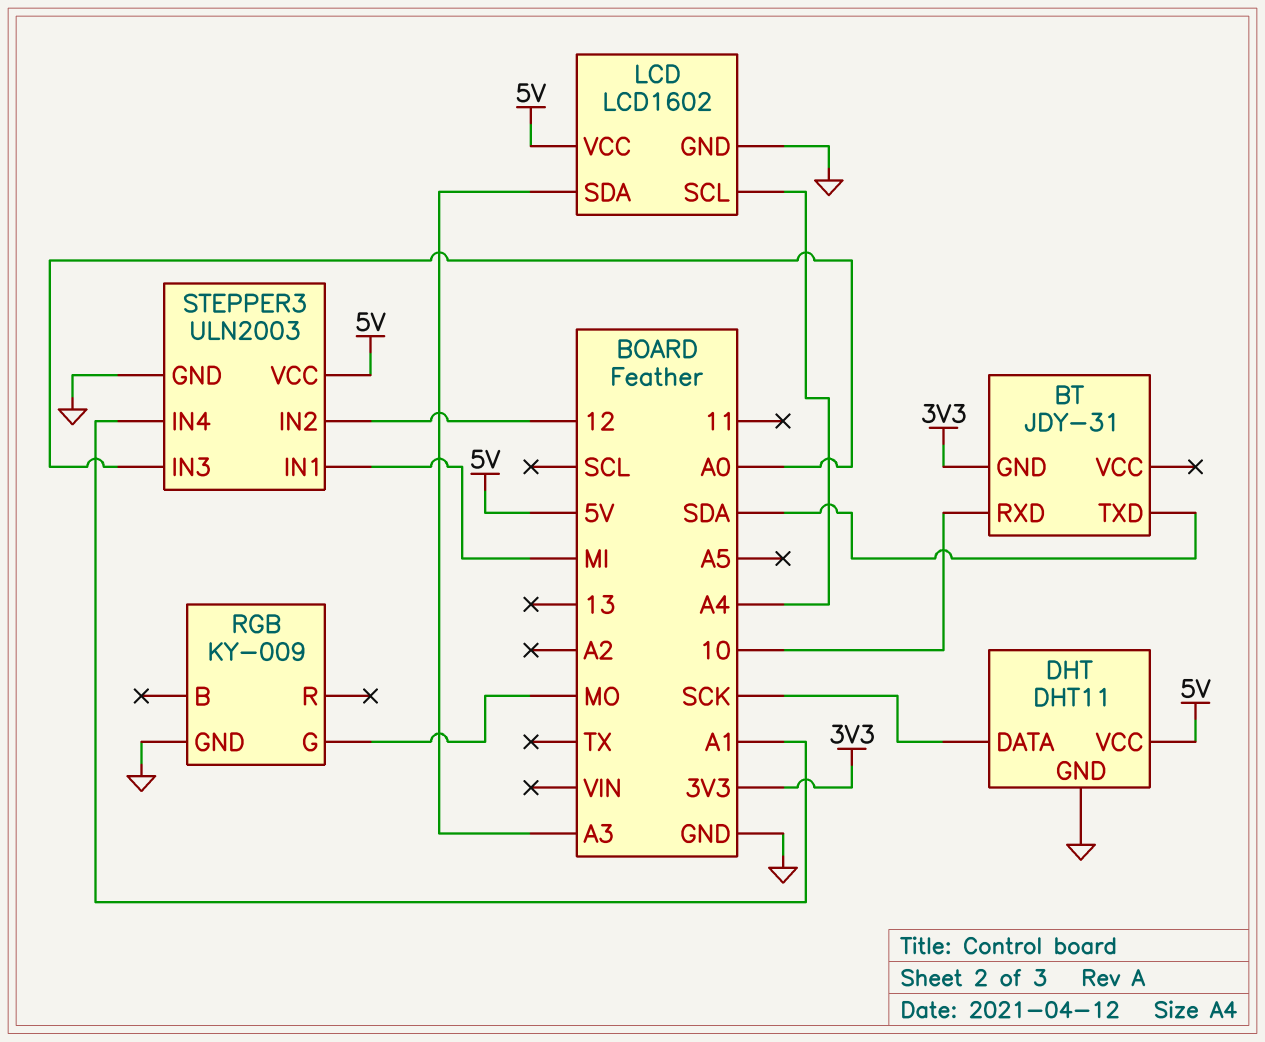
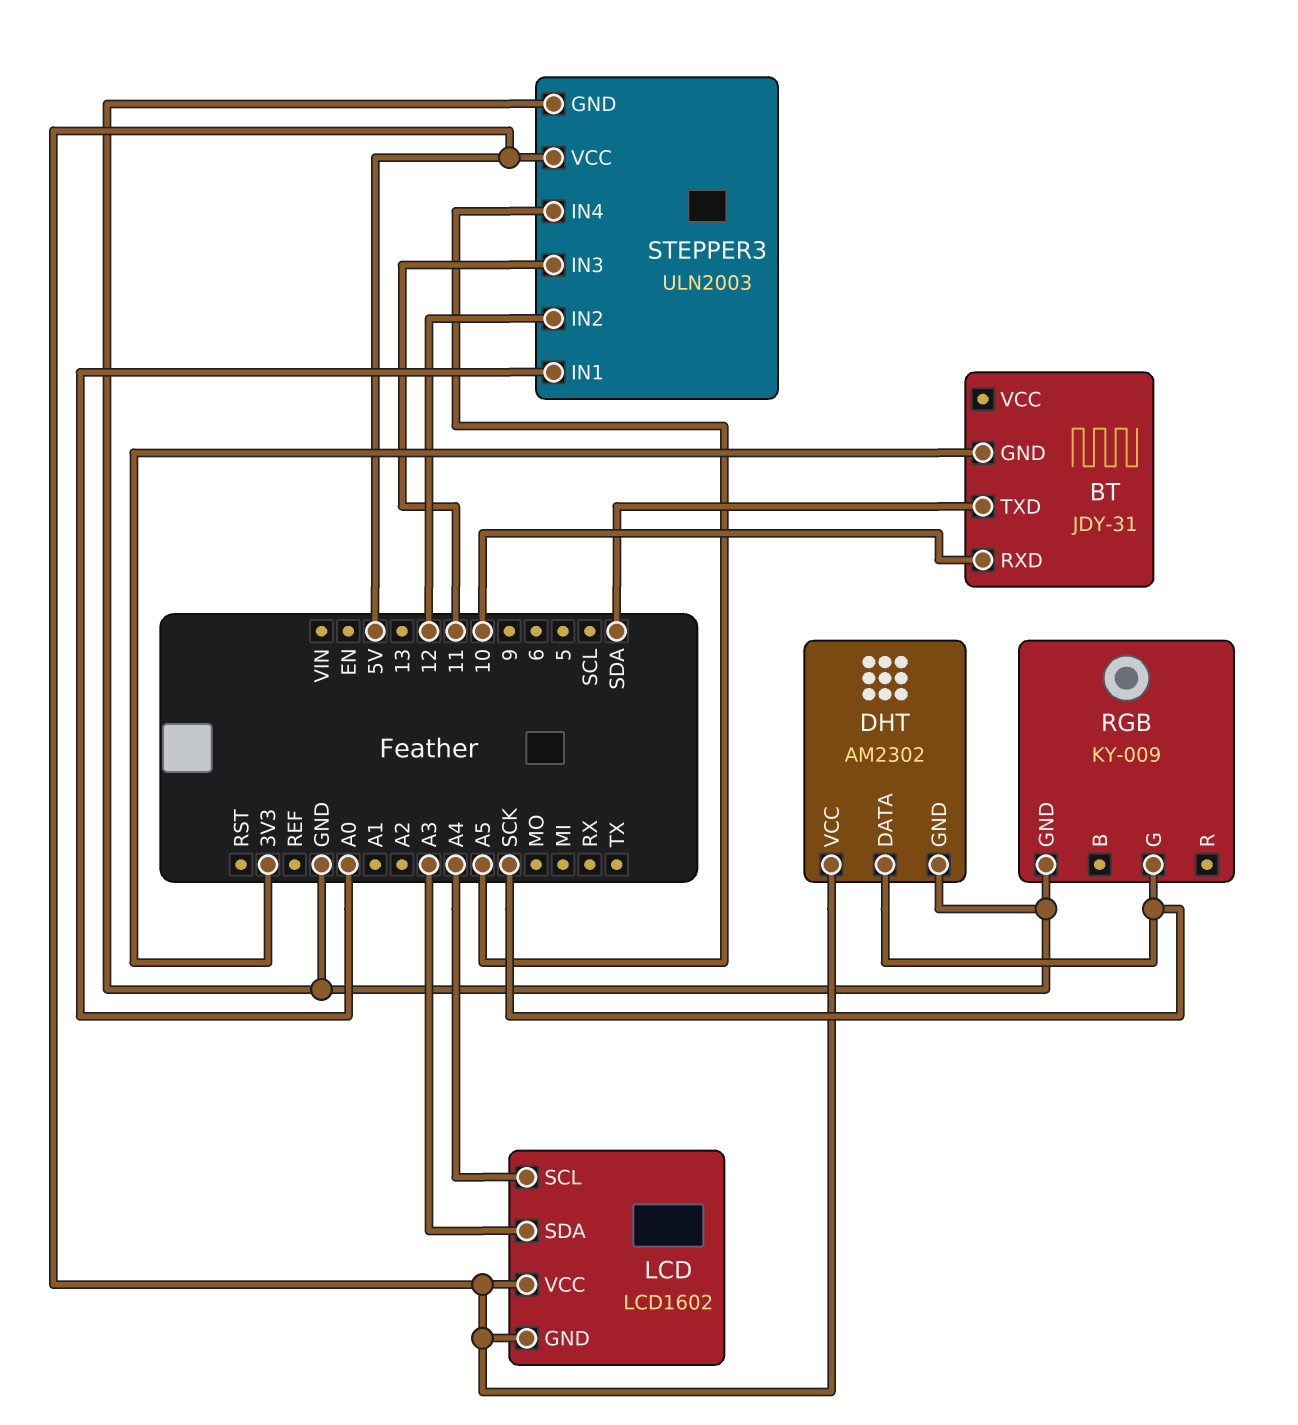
DHT: DHT11 -> AM2302
LCD pin GND: GND -> 5V
RGB pin G: MO -> SCK
STEPPER3 pin IN1: MI -> A0
STEPPER3 pin IN3: A0 -> 11
STEPPER3 pin IN4: A1 -> A5

